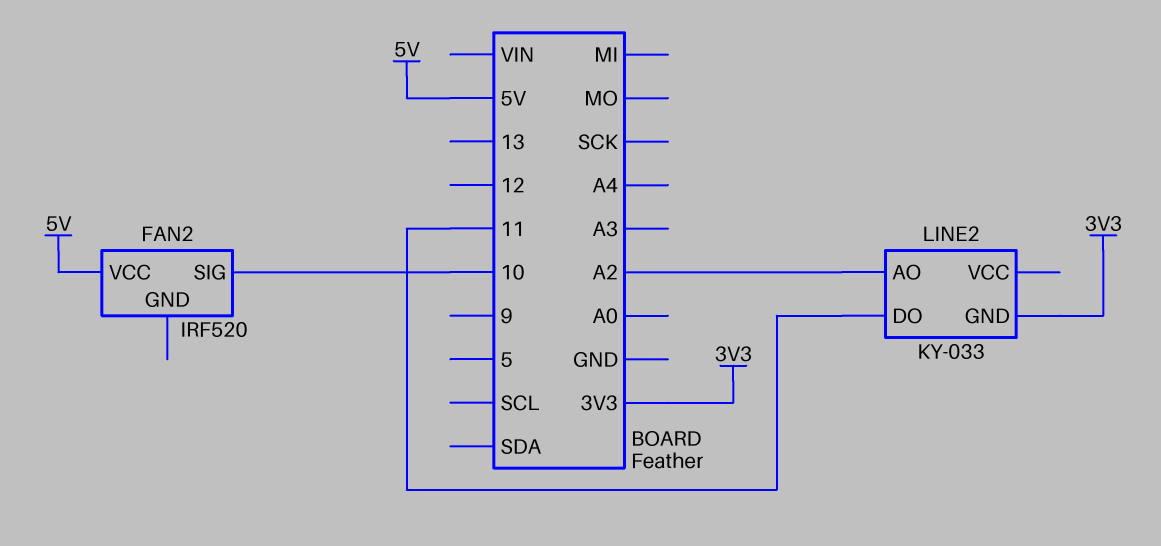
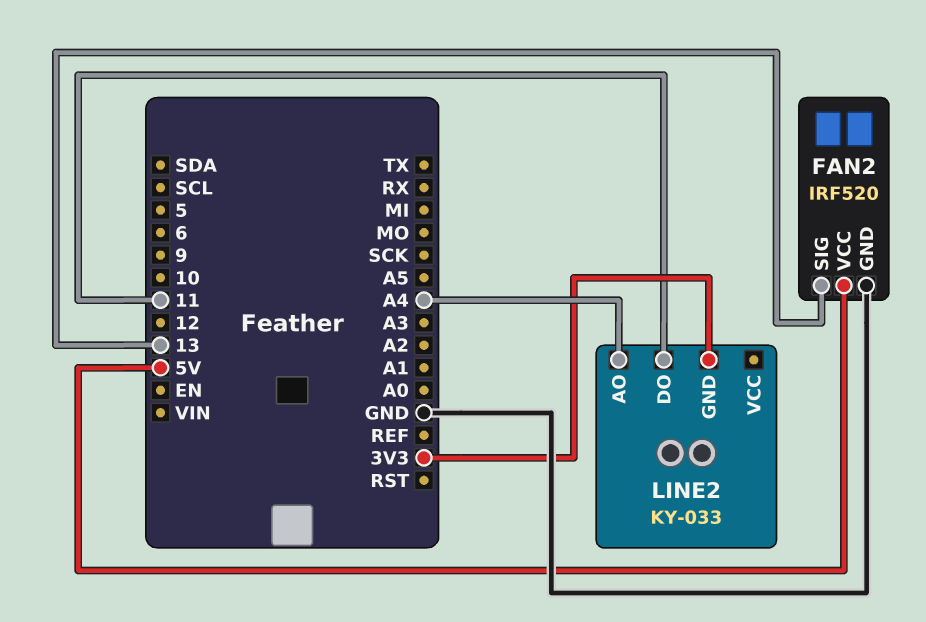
FAN2 pin GND: none -> GND
FAN2 pin SIG: 10 -> 13
LINE2 pin AO: A2 -> A4

